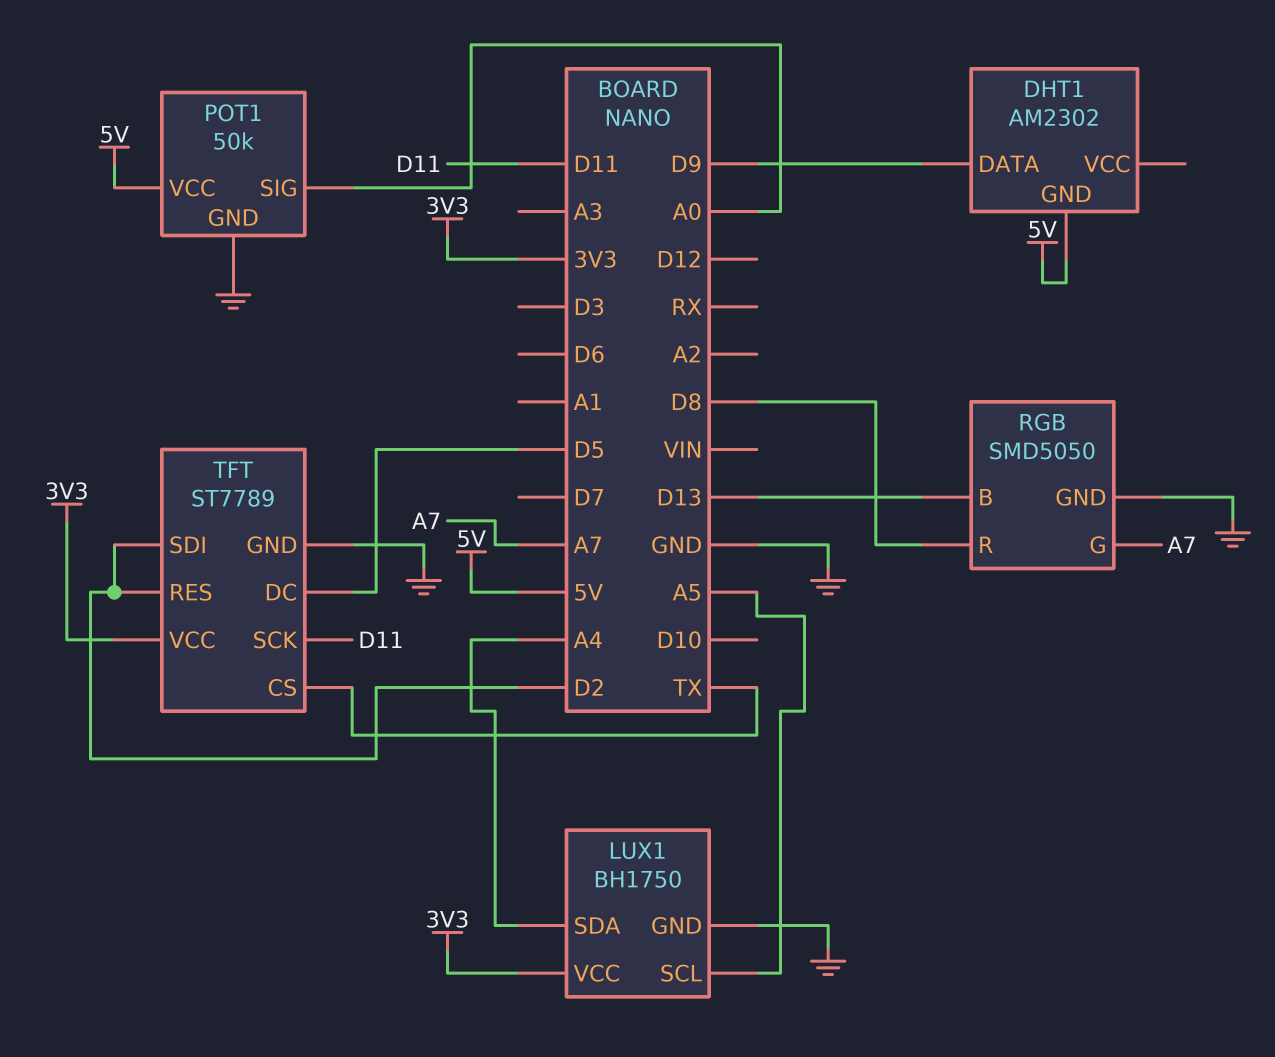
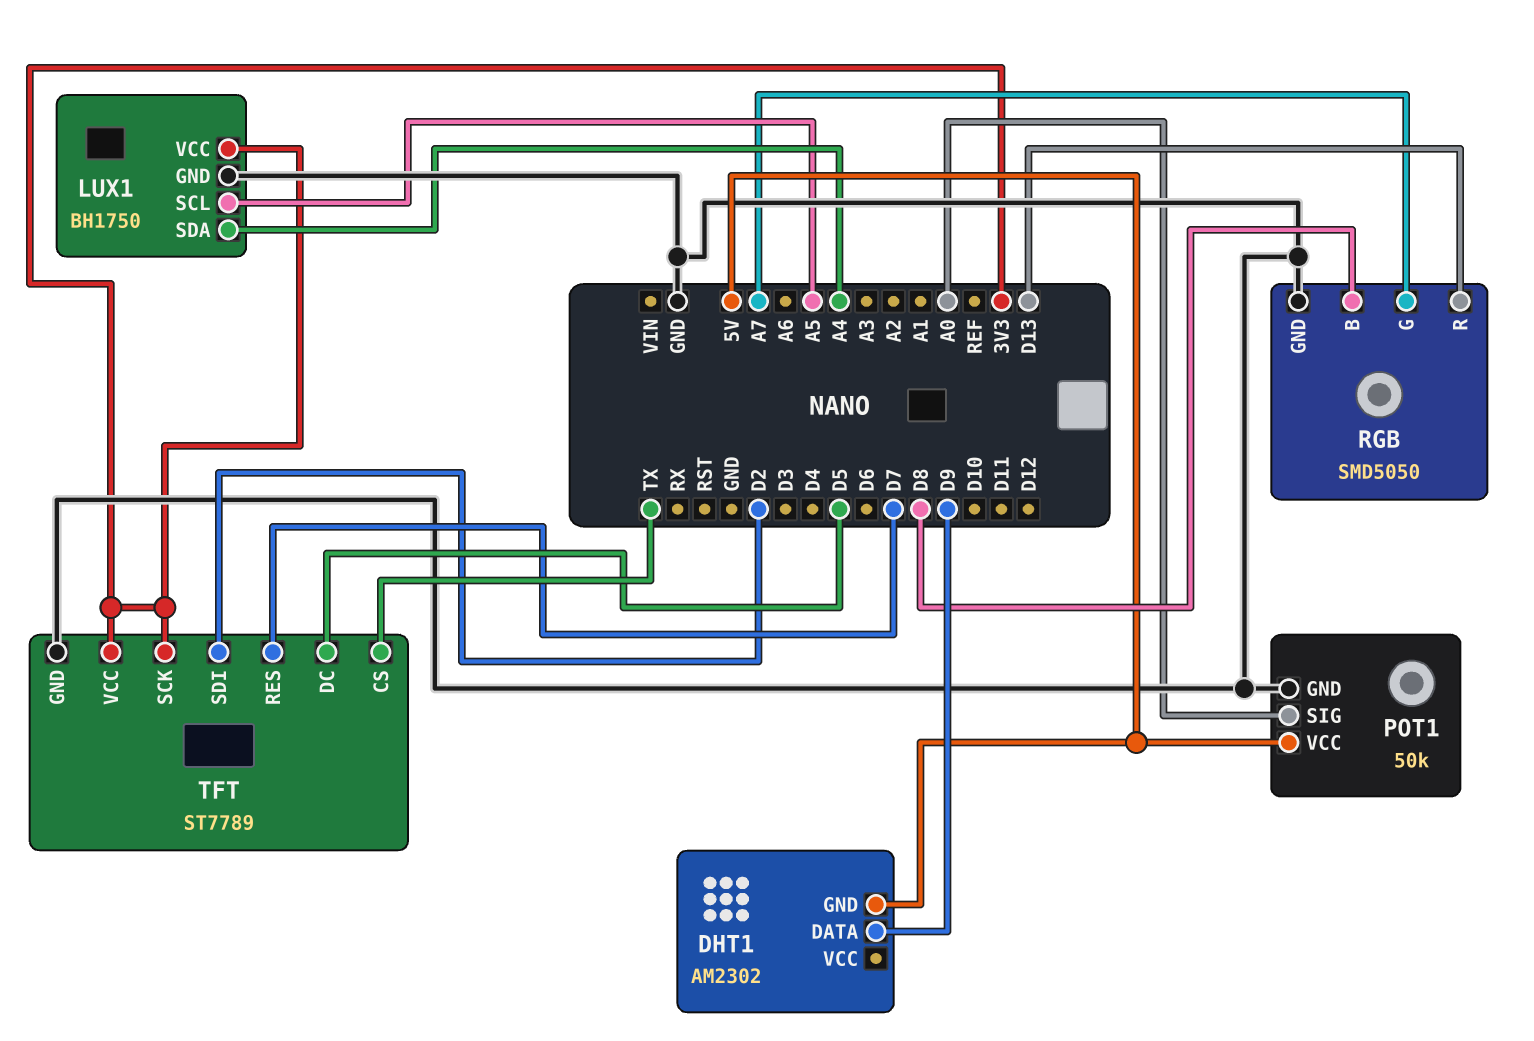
RGB pin B: D13 -> D8
RGB pin R: D8 -> D13
TFT pin RES: D2 -> D7
TFT pin SCK: D11 -> 3V3

